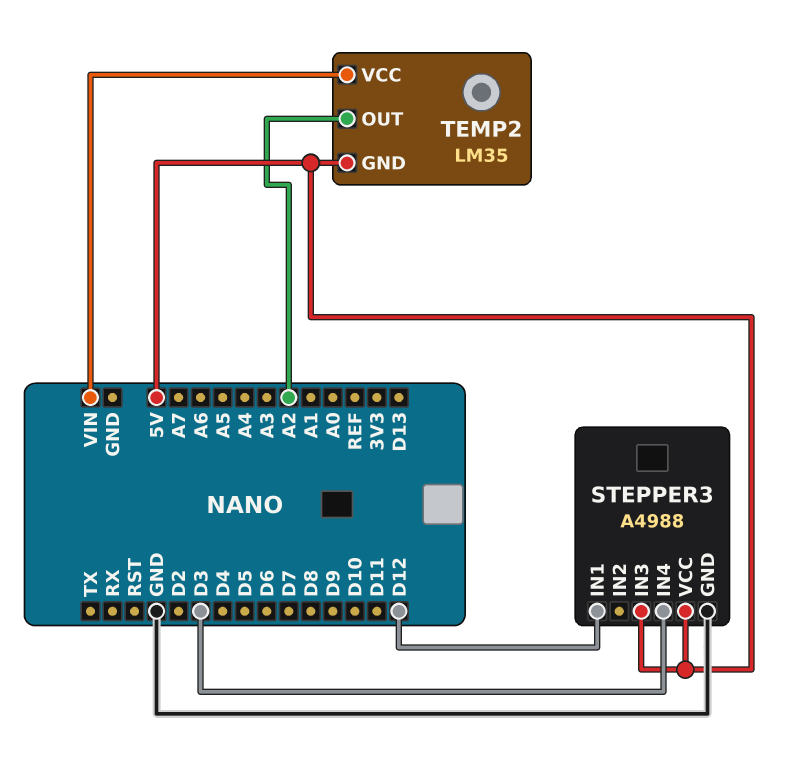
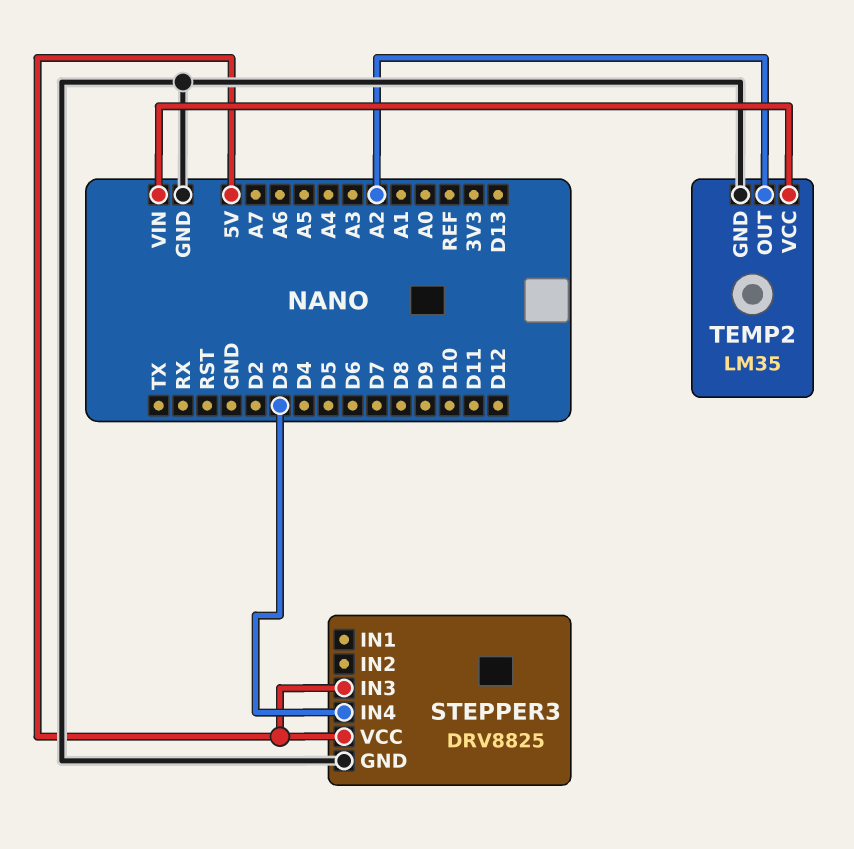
STEPPER3: A4988 -> DRV8825
STEPPER3 pin IN1: D12 -> none
TEMP2 pin GND: 5V -> GND

